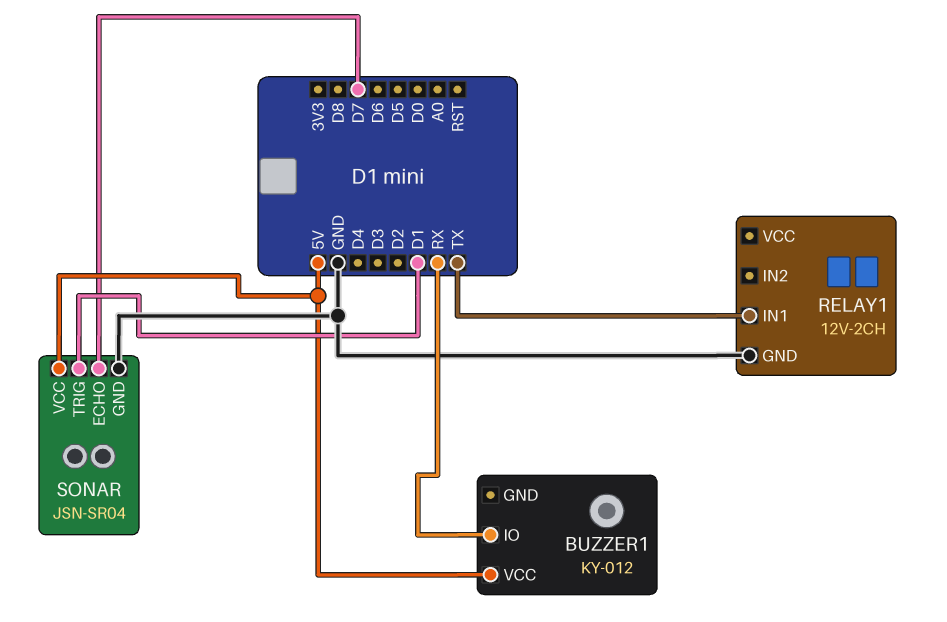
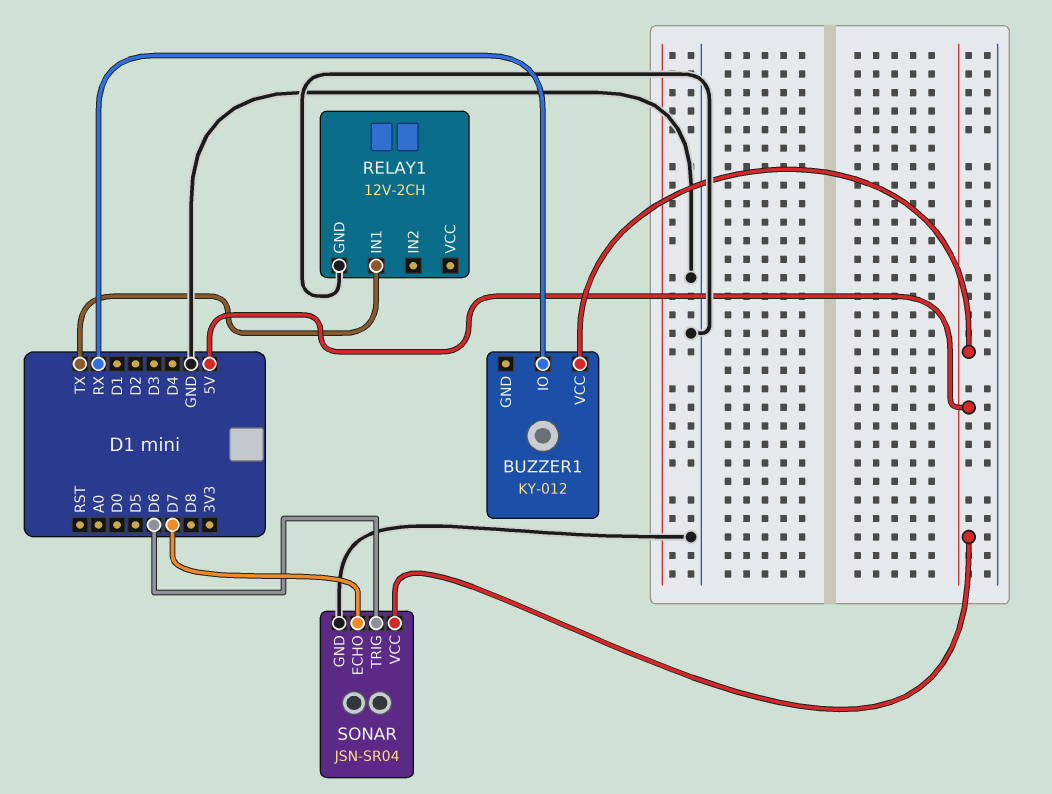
SONAR pin TRIG: D1 -> D6

